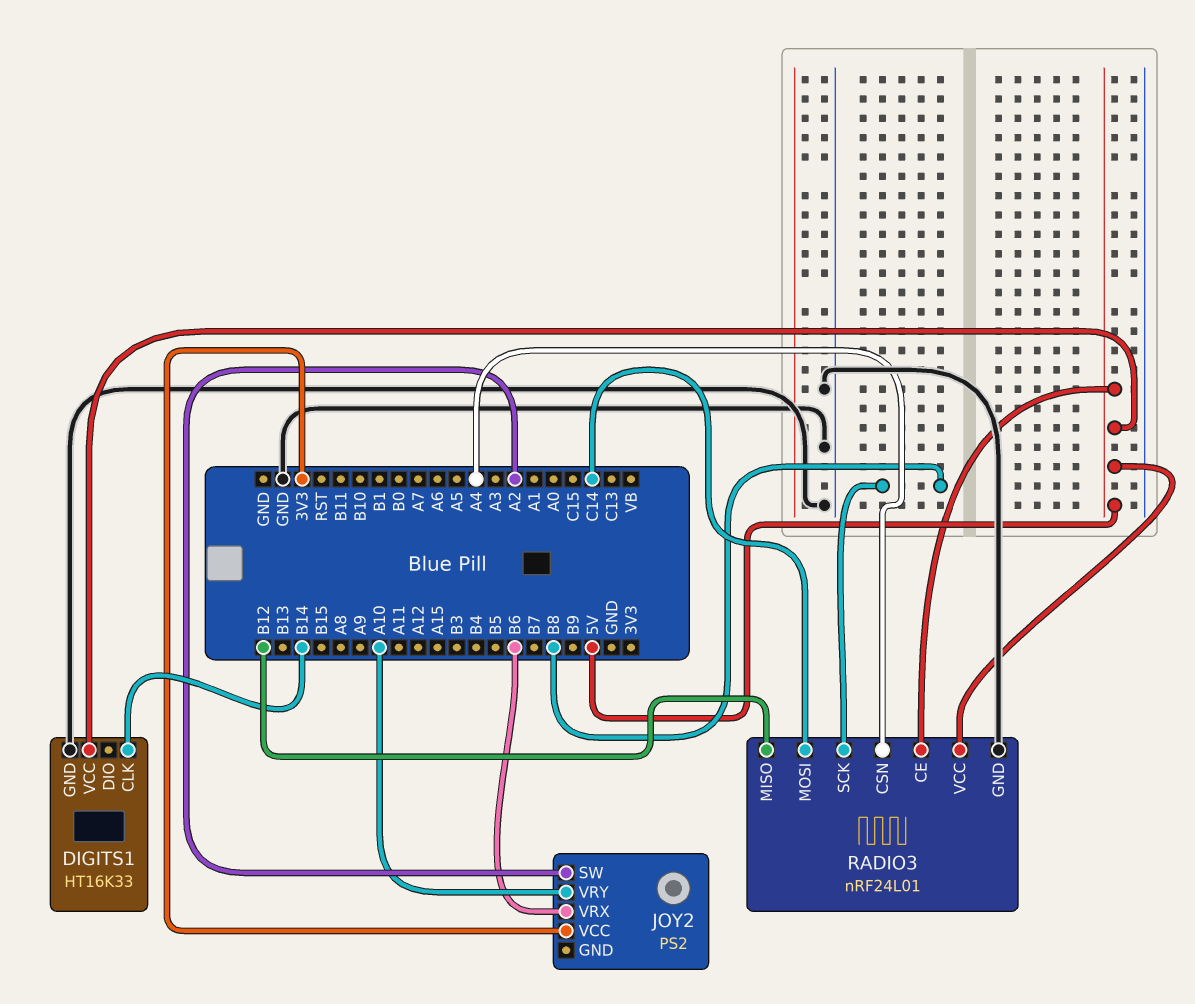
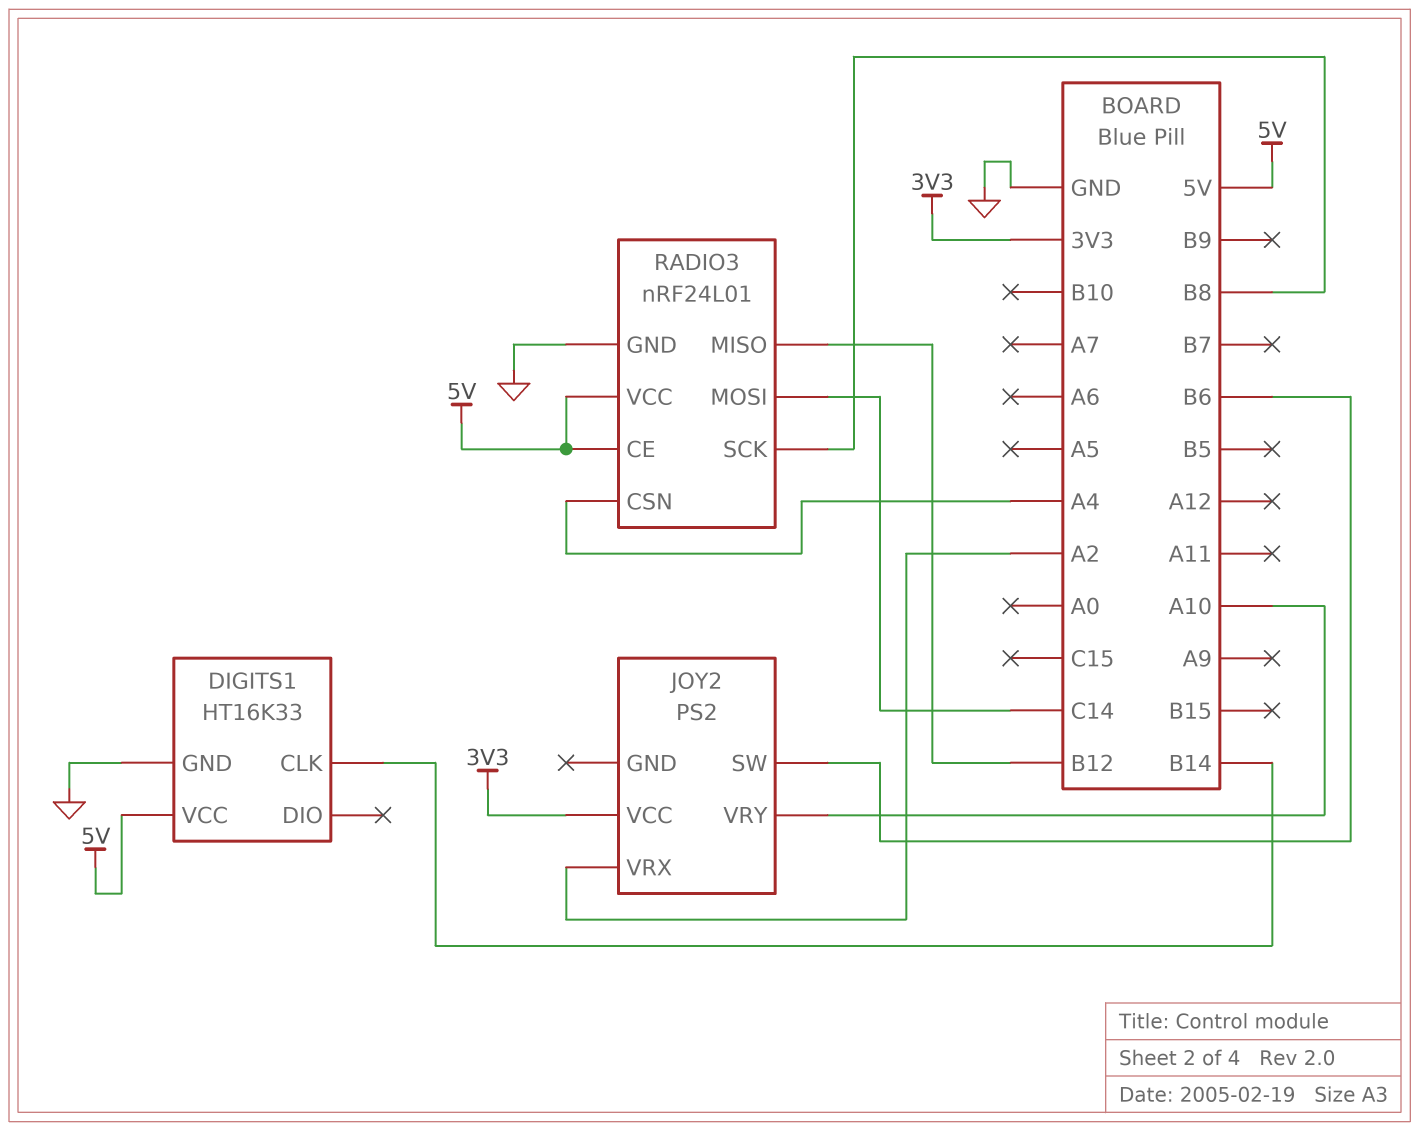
JOY2 pin SW: A2 -> B6
JOY2 pin VRX: B6 -> A2

